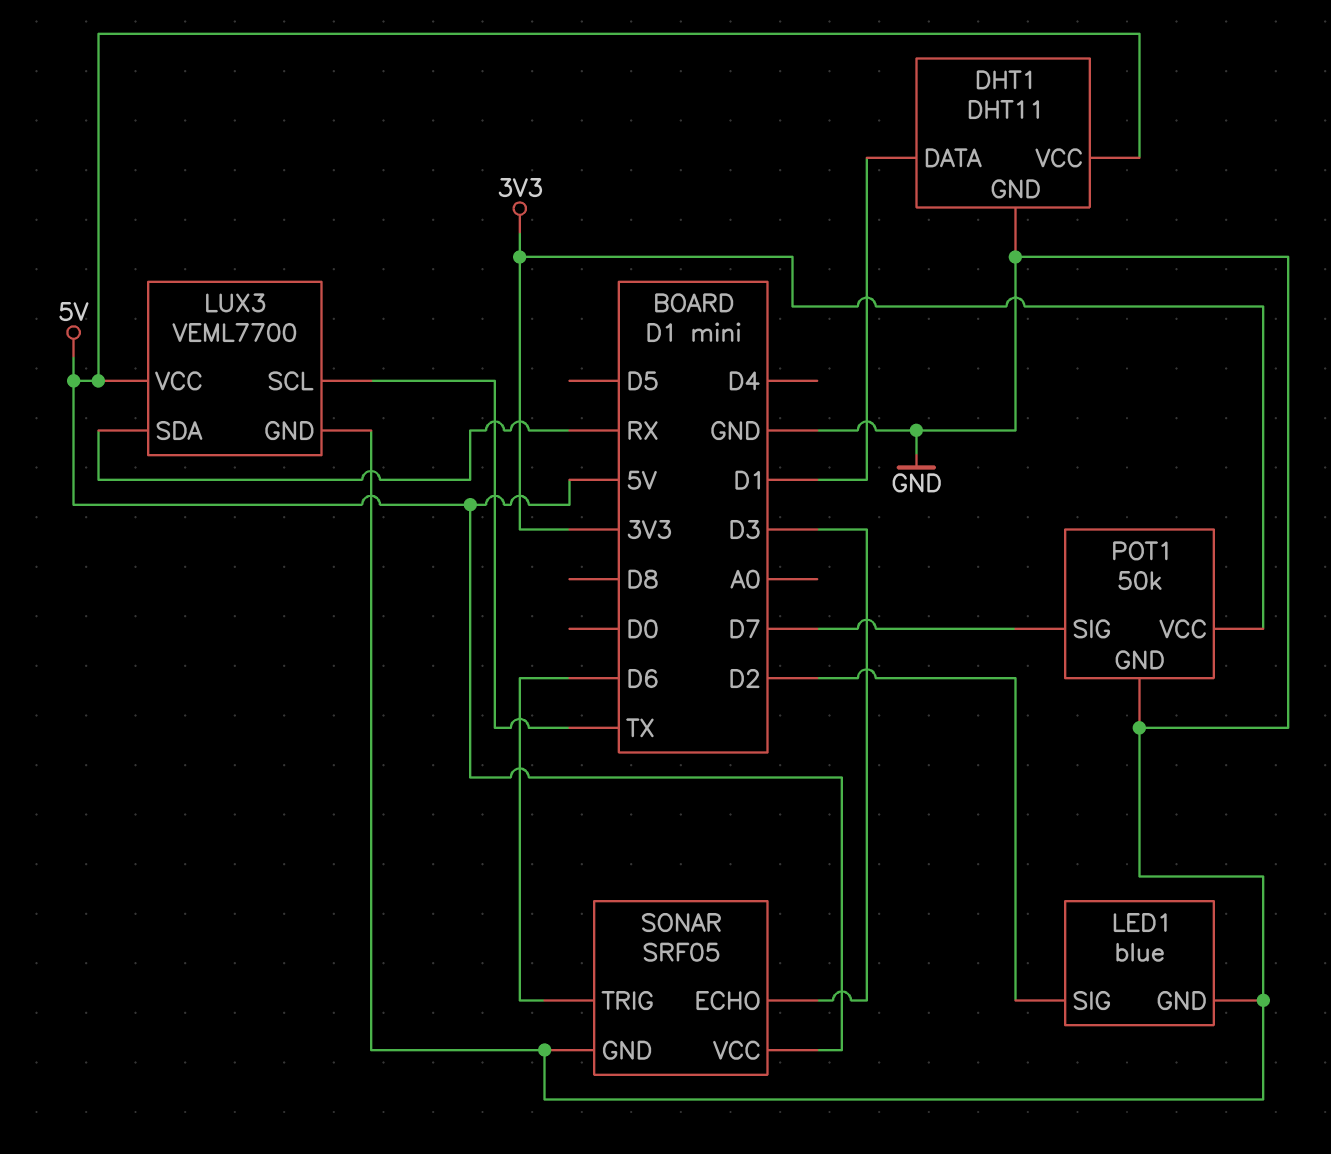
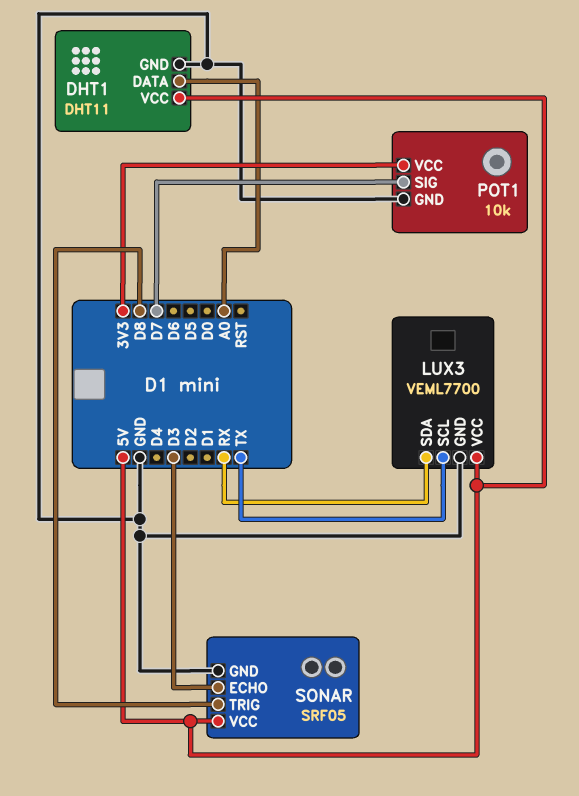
DHT1 pin DATA: D1 -> A0
LED1: blue -> none
LED1 pin GND: GND -> none
LED1 pin SIG: D2 -> none
POT1: 50k -> 10k
SONAR pin TRIG: D6 -> D8

